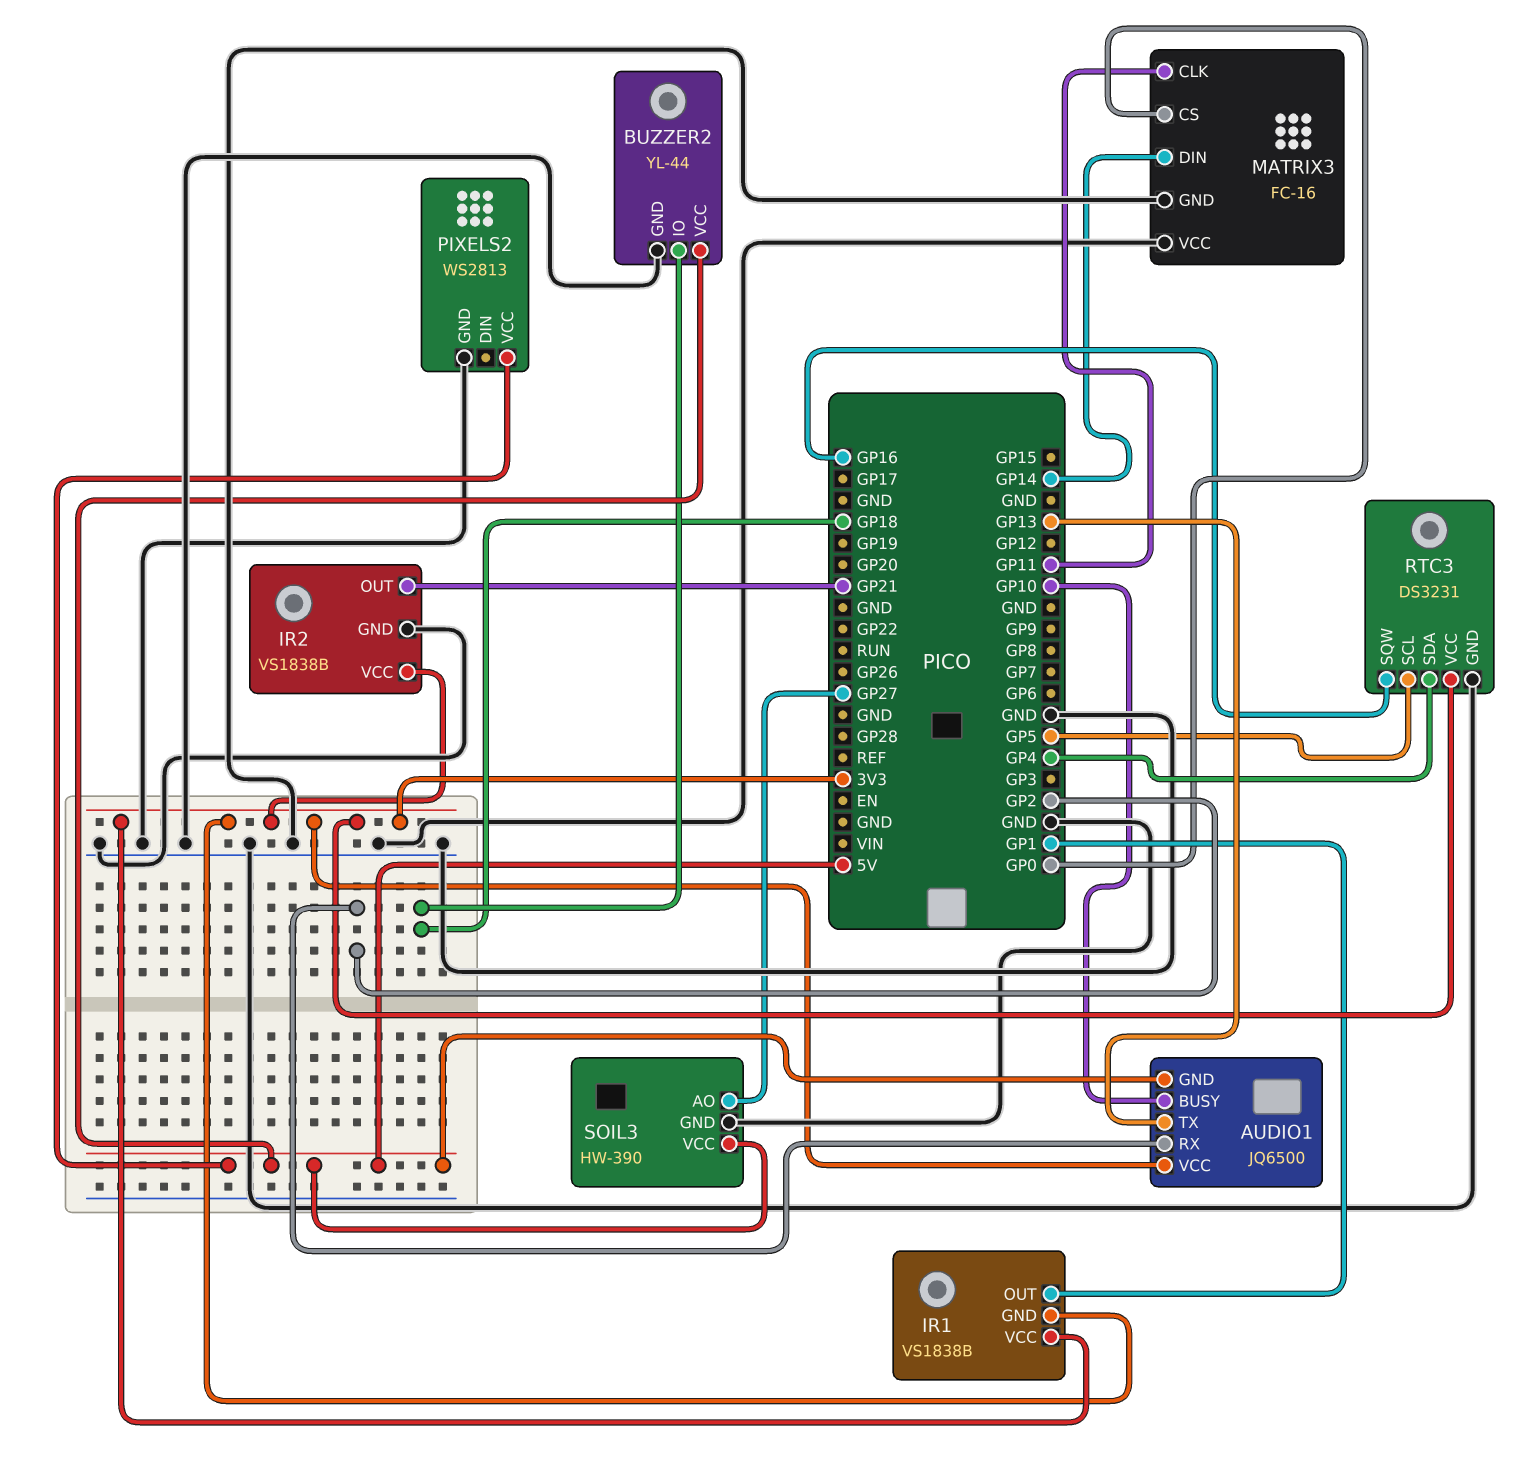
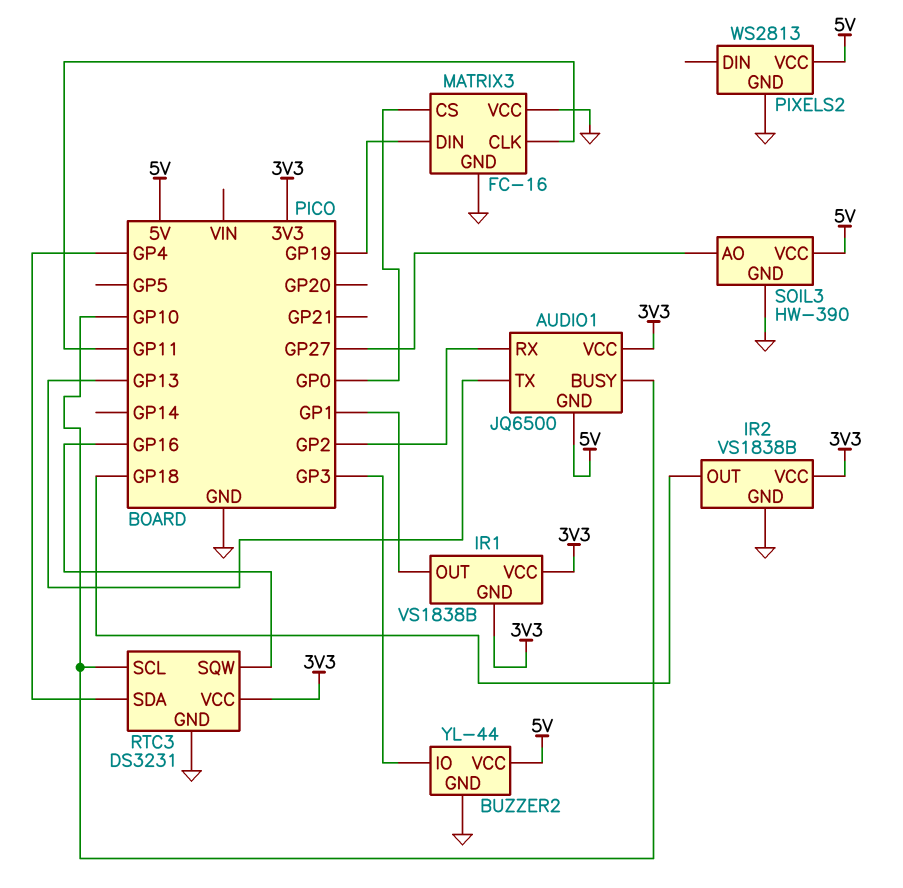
BUZZER2 pin IO: GP18 -> GP3
IR2 pin OUT: GP21 -> GP18
MATRIX3 pin DIN: GP14 -> GP19
RTC3 pin SCL: GP5 -> GP10

